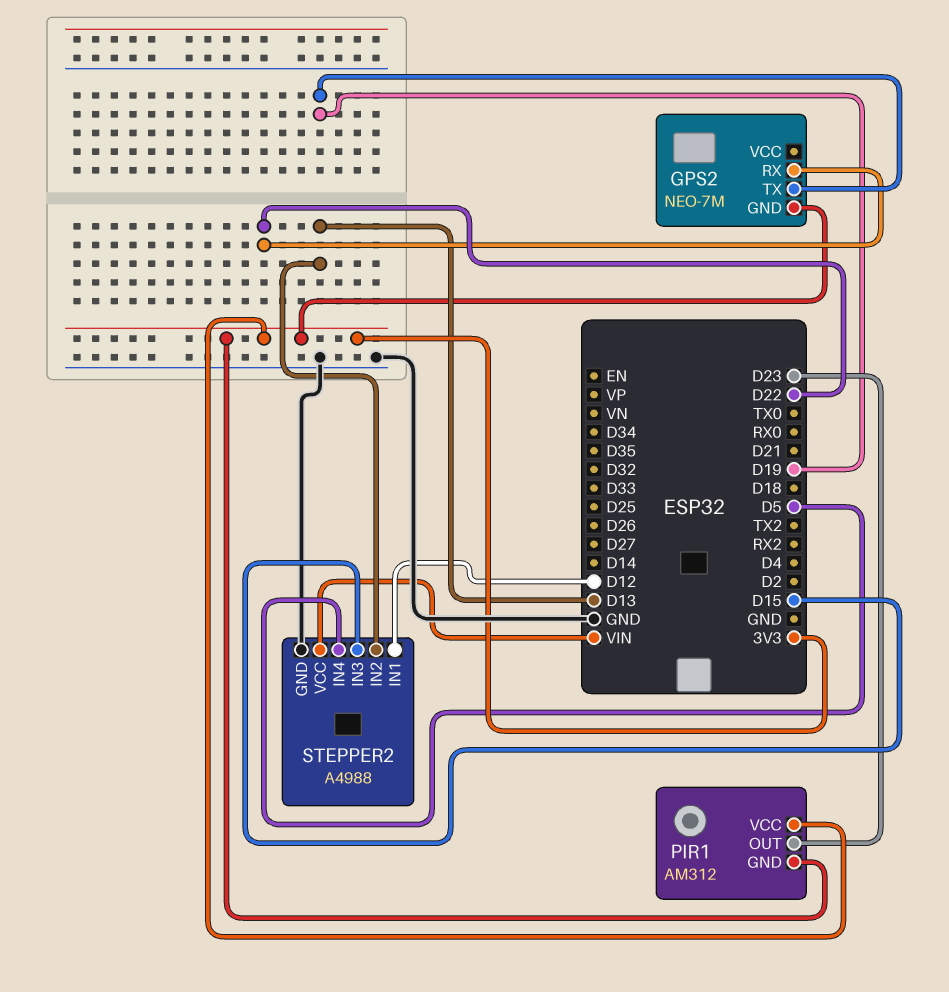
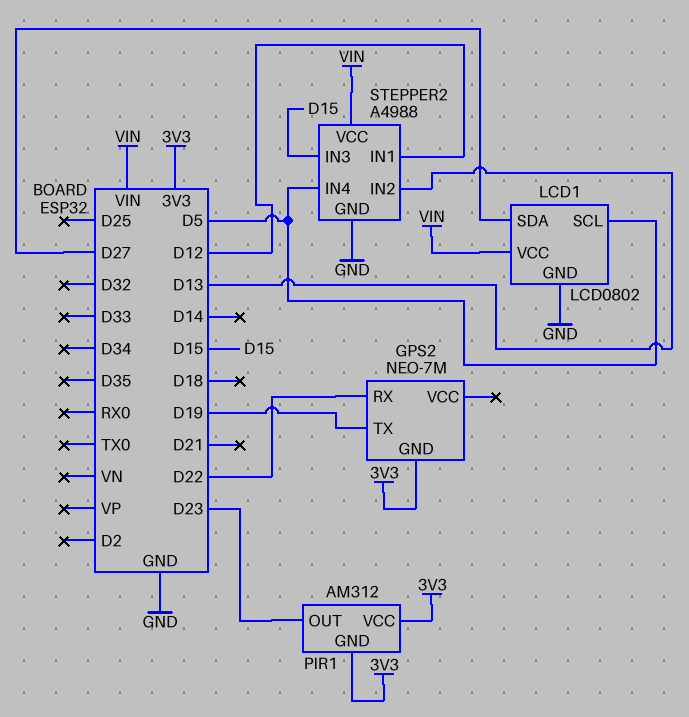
LCD1: none -> LCD0802
LCD1 pin GND: none -> GND
LCD1 pin SCL: none -> D5
LCD1 pin SDA: none -> D27
LCD1 pin VCC: none -> VIN

